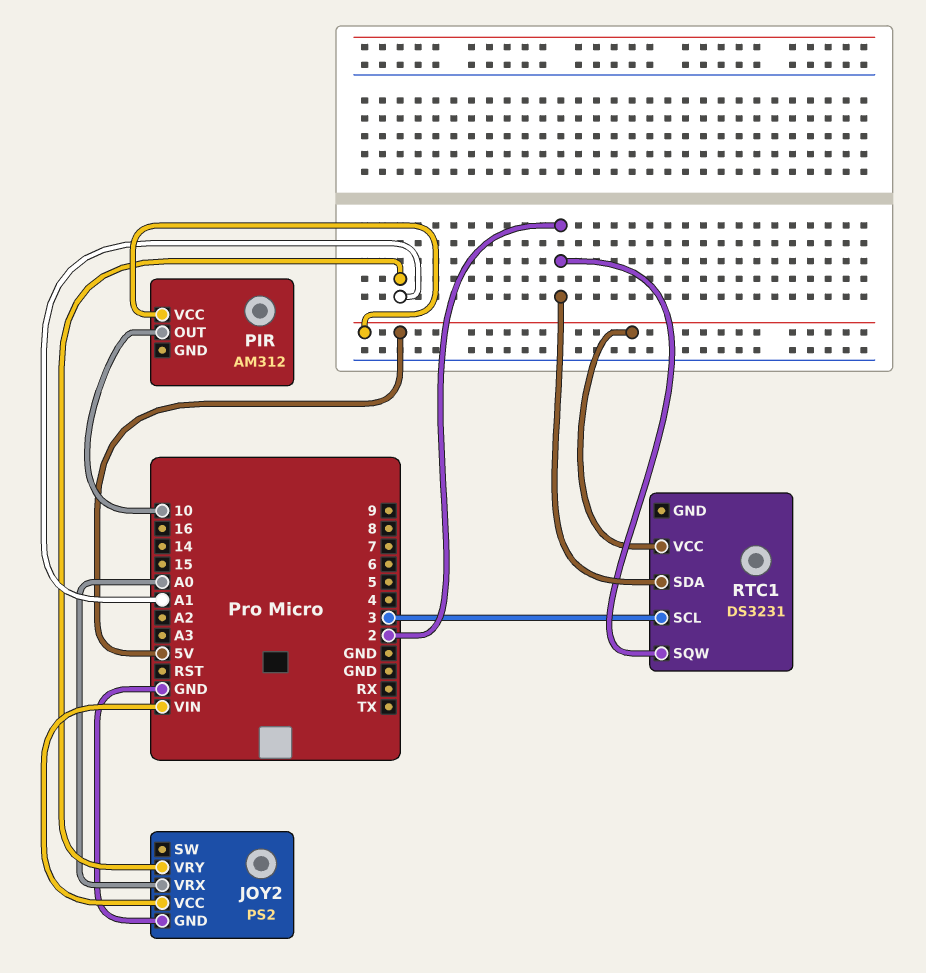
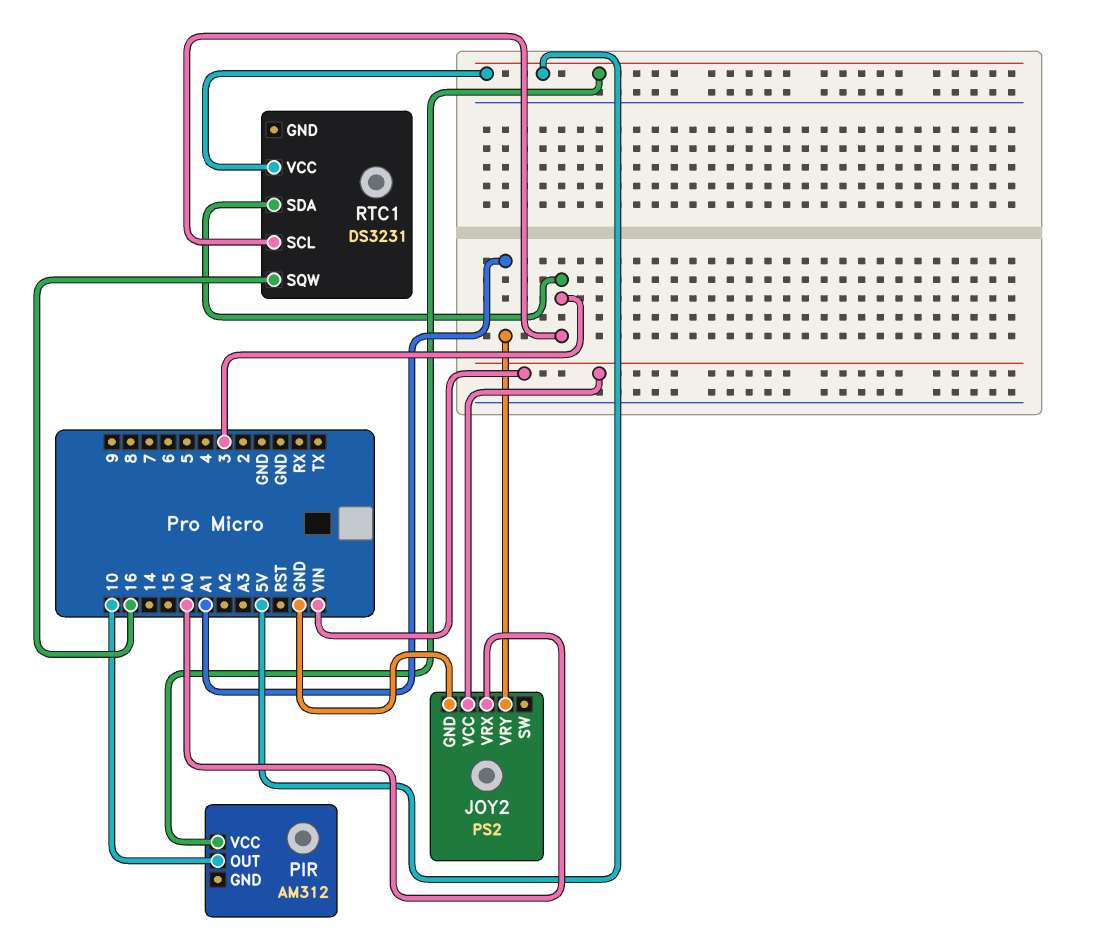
RTC1 pin SDA: 2 -> 3
RTC1 pin SQW: 2 -> 16

